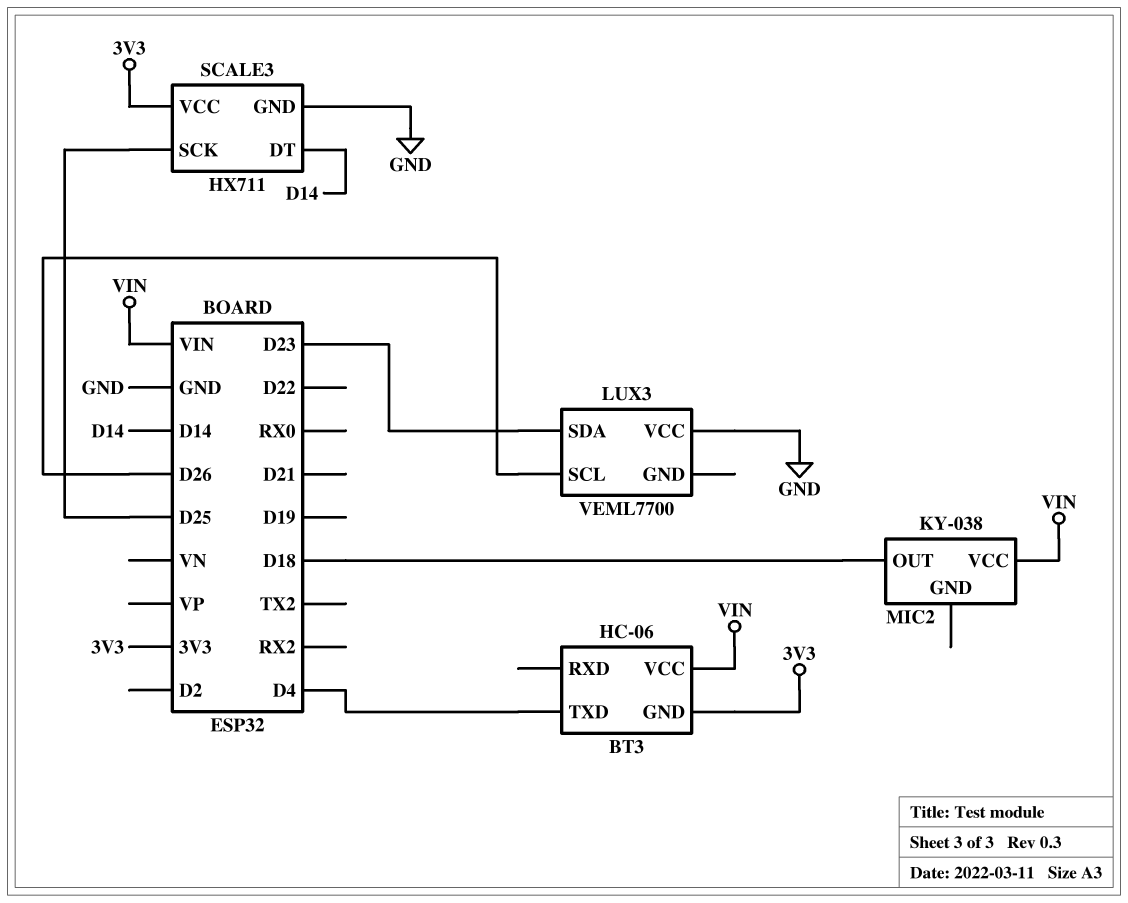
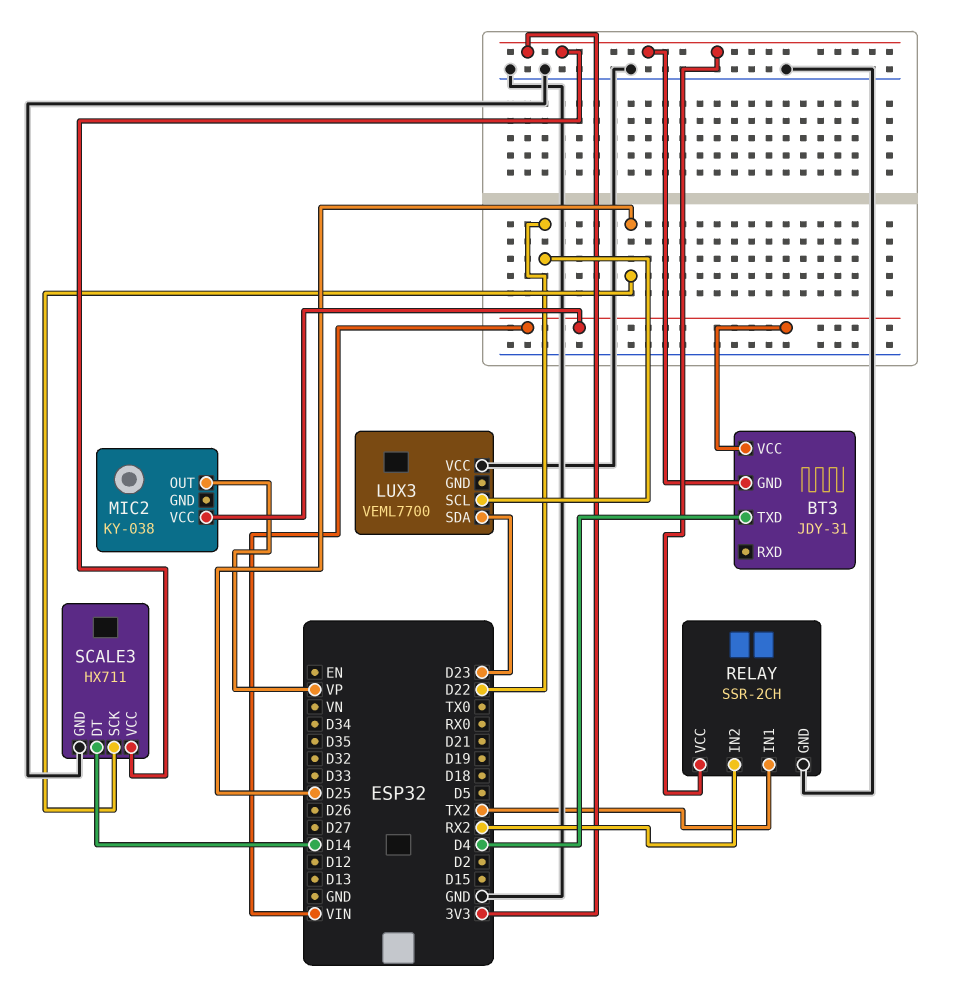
BT3: HC-06 -> JDY-31
LUX3 pin SCL: D26 -> D22
MIC2 pin OUT: D18 -> VP
RELAY: none -> SSR-2CH
RELAY pin GND: none -> GND
RELAY pin IN1: none -> TX2
RELAY pin IN2: none -> RX2
RELAY pin VCC: none -> 3V3

